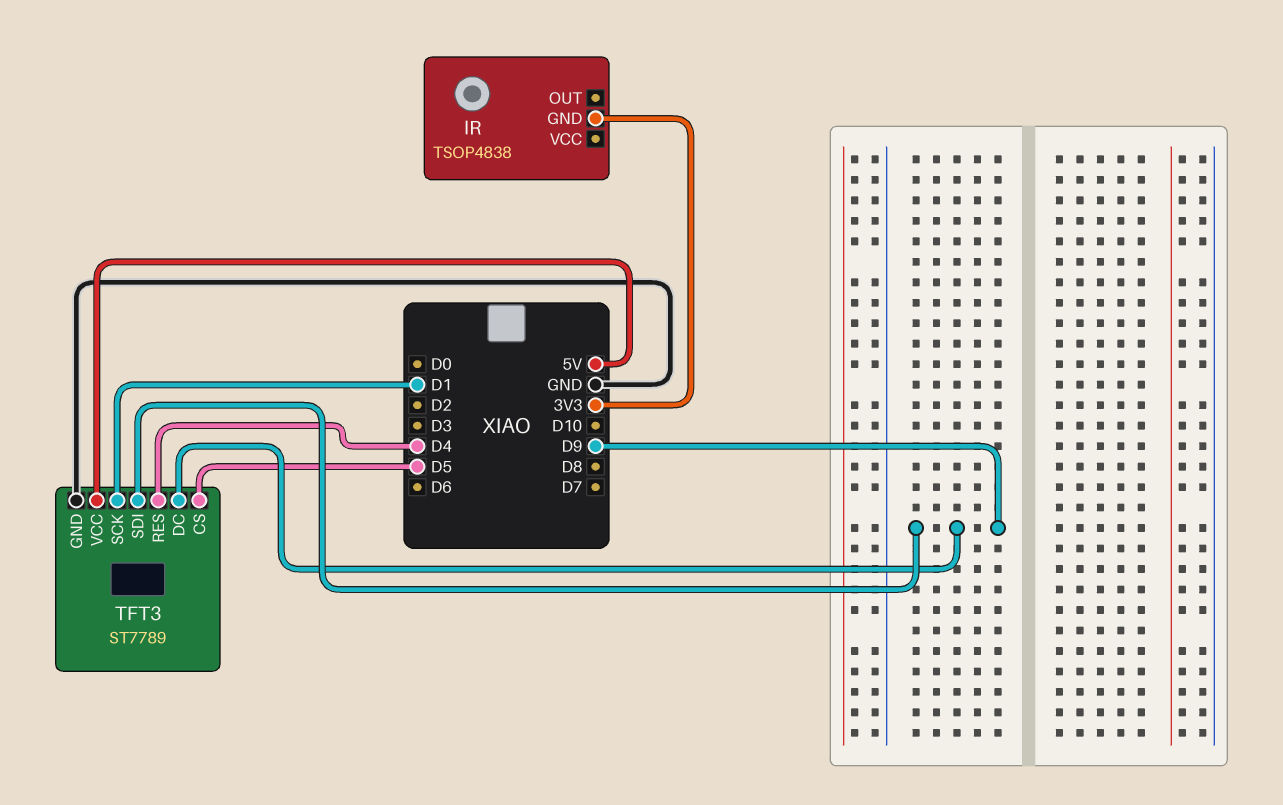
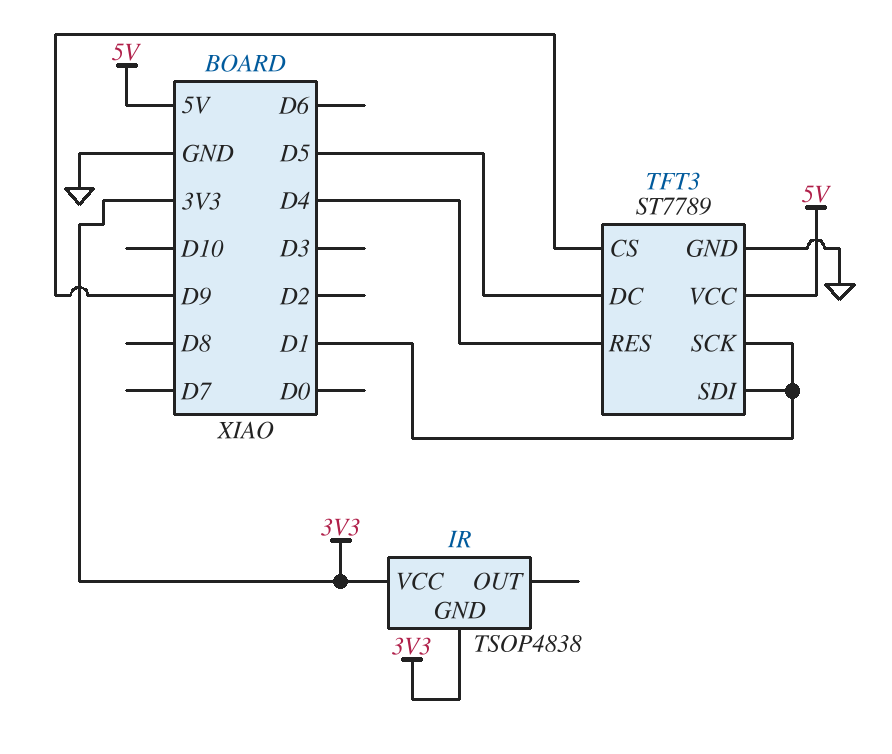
IR pin VCC: none -> 3V3
TFT3 pin CS: D5 -> D9
TFT3 pin DC: D9 -> D5
TFT3 pin SDI: D9 -> D1

